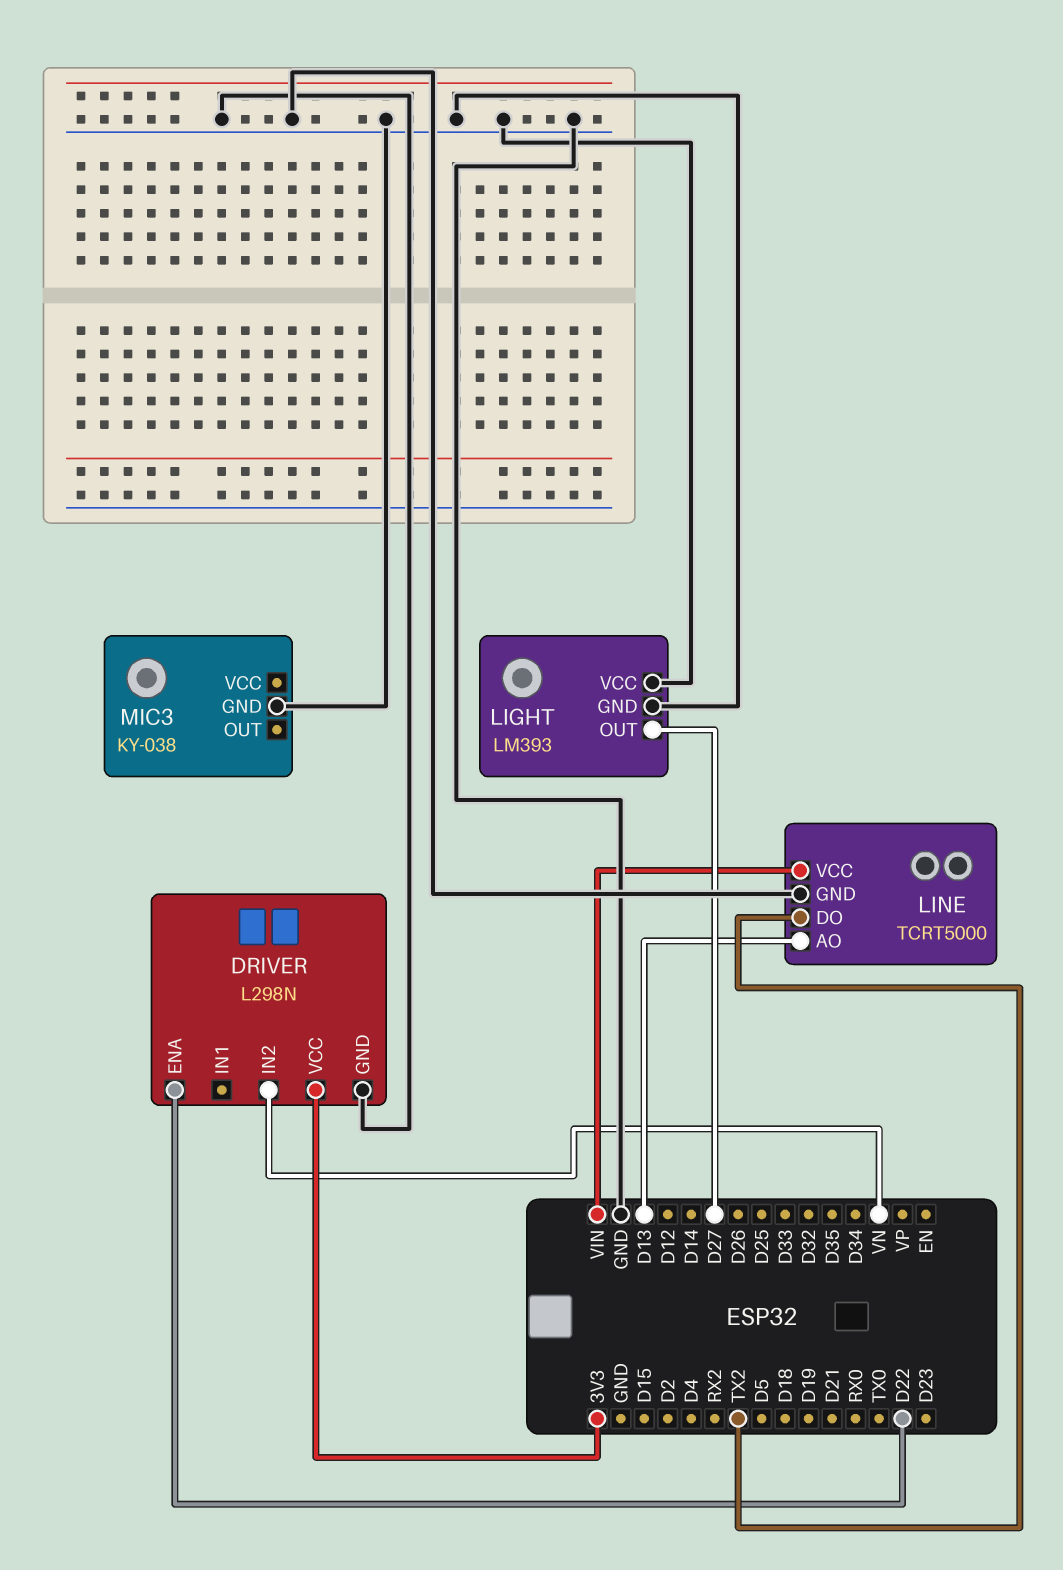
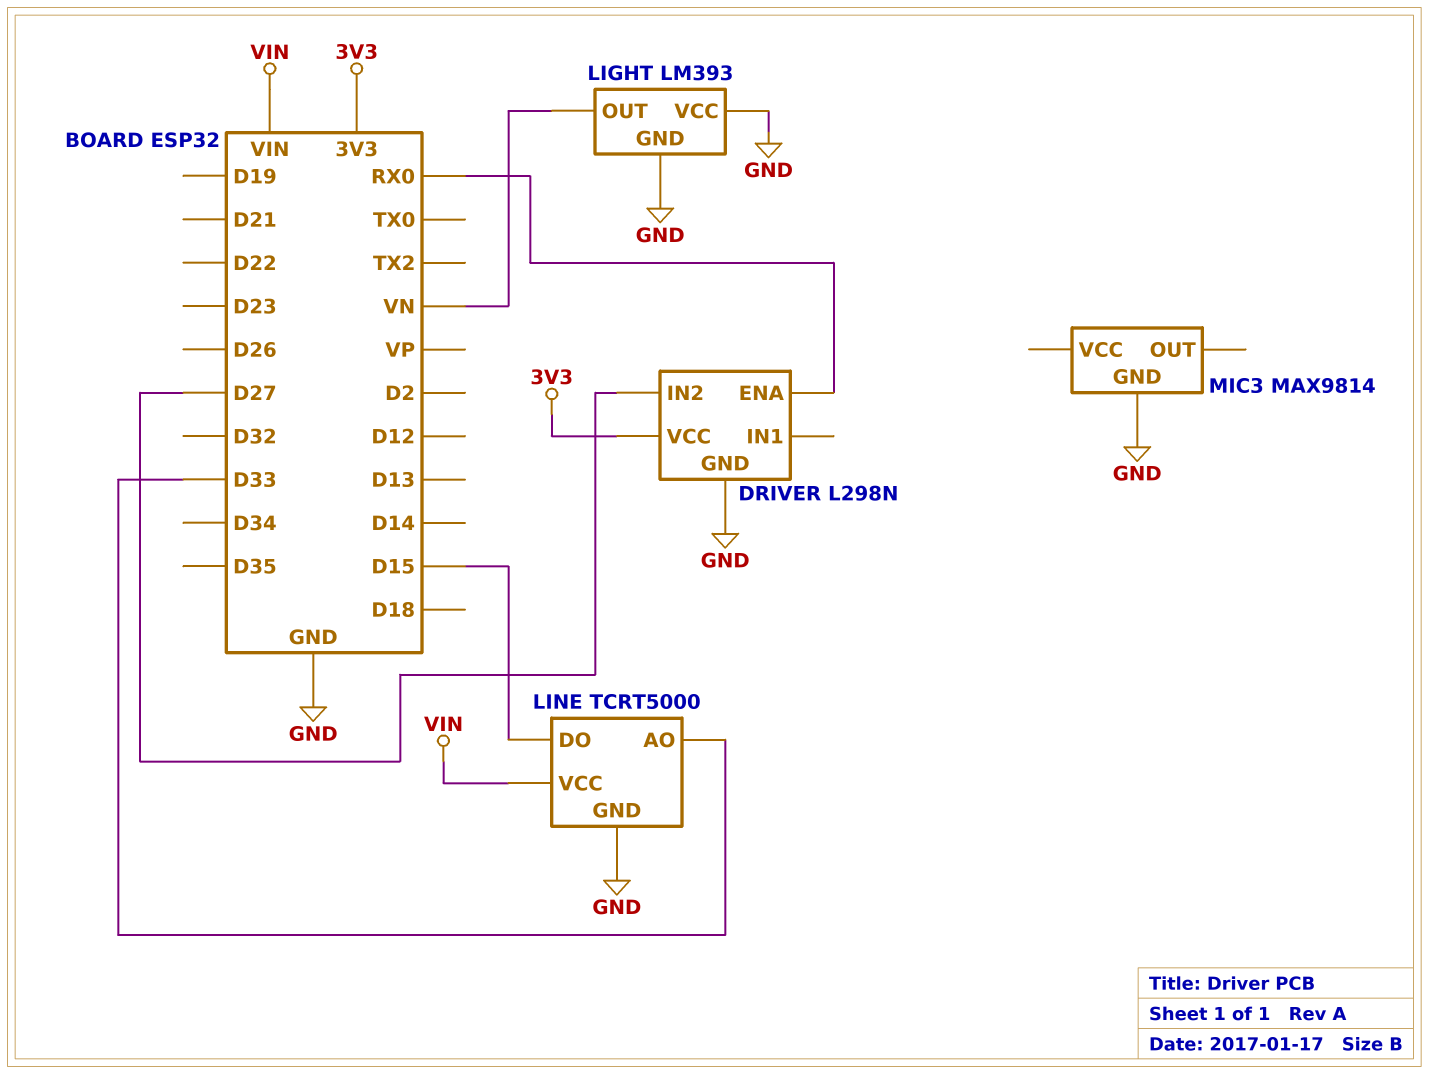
DRIVER pin ENA: D22 -> RX0
DRIVER pin IN2: VN -> D27
LIGHT pin OUT: D27 -> VN
LINE pin AO: D13 -> D33
LINE pin DO: TX2 -> D15
MIC3: KY-038 -> MAX9814

